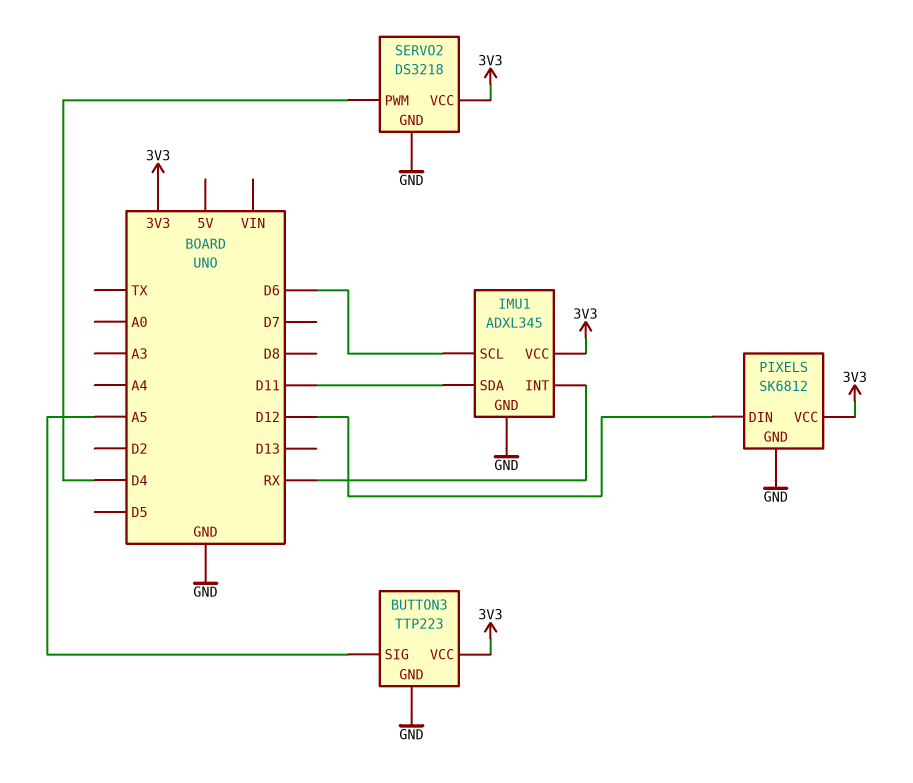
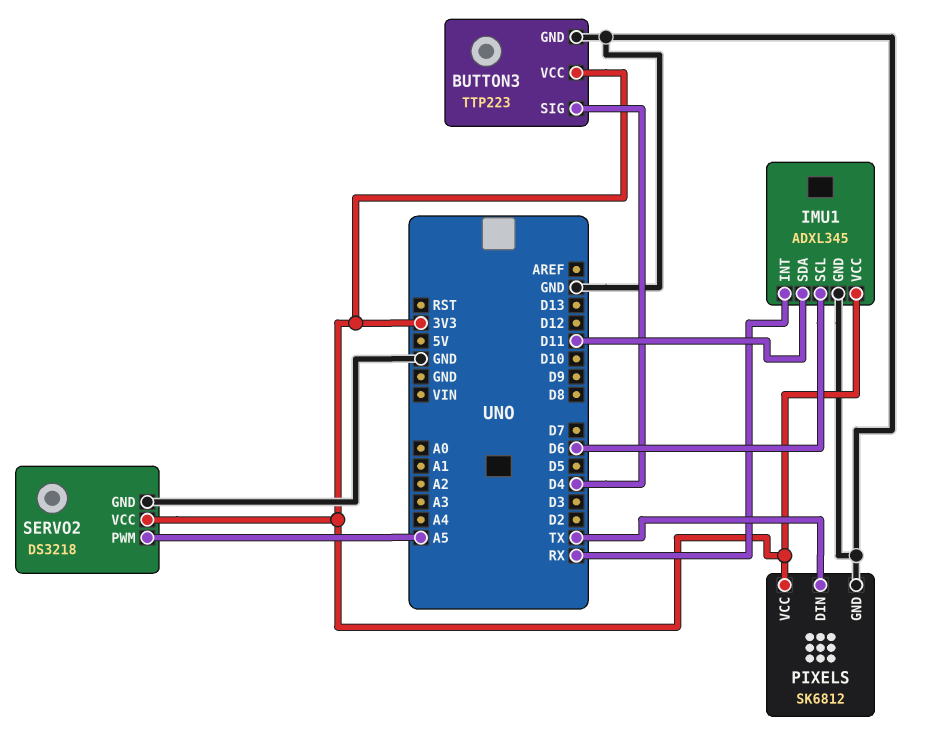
BUTTON3 pin SIG: A5 -> D4
PIXELS pin DIN: D12 -> TX
SERVO2 pin PWM: D4 -> A5

